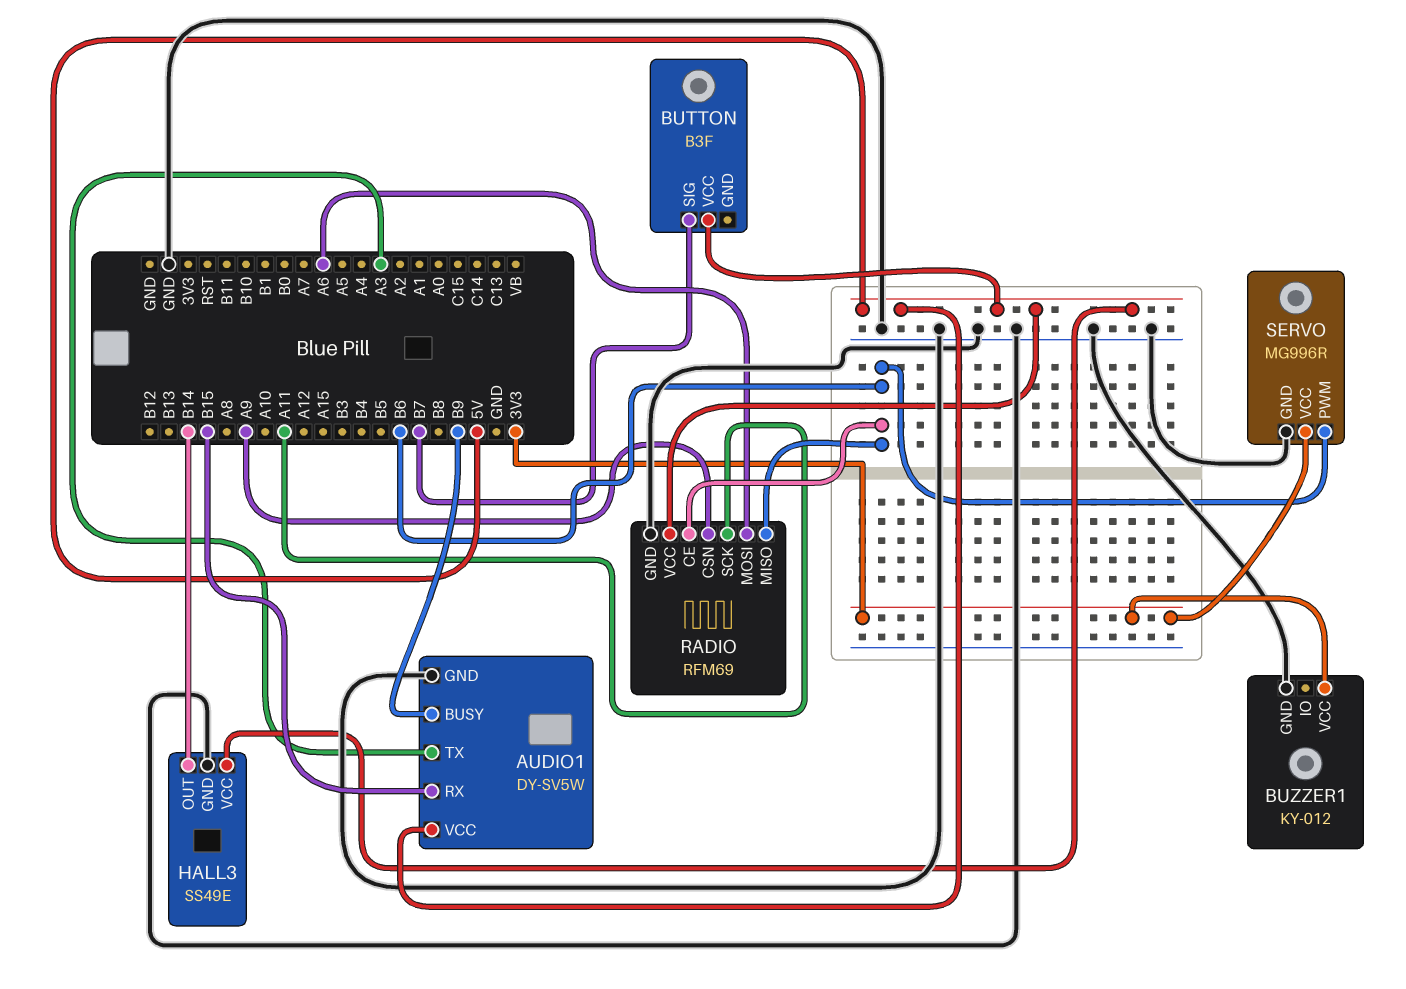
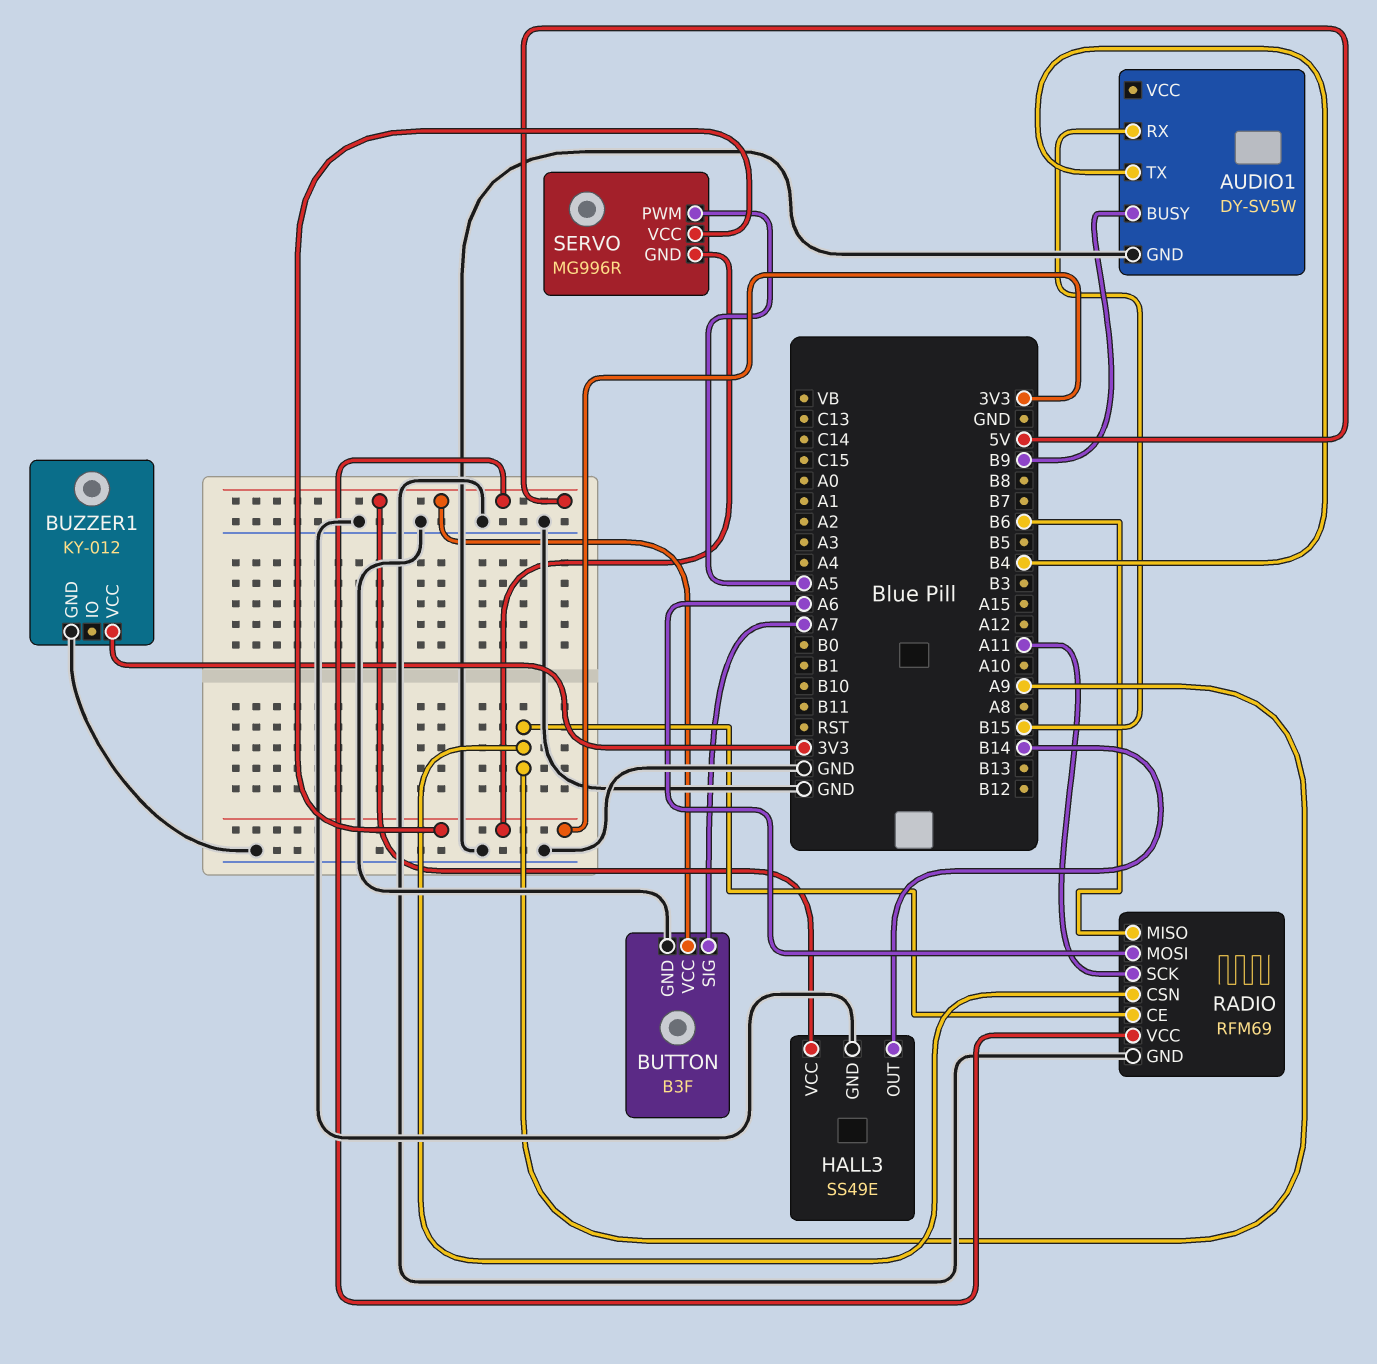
AUDIO1 pin TX: A3 -> B4
AUDIO1 pin VCC: 5V -> none
BUTTON pin GND: none -> GND
BUTTON pin SIG: B7 -> A7
RADIO pin CE: B6 -> A9
SERVO pin GND: GND -> 3V3
SERVO pin PWM: B6 -> A5

